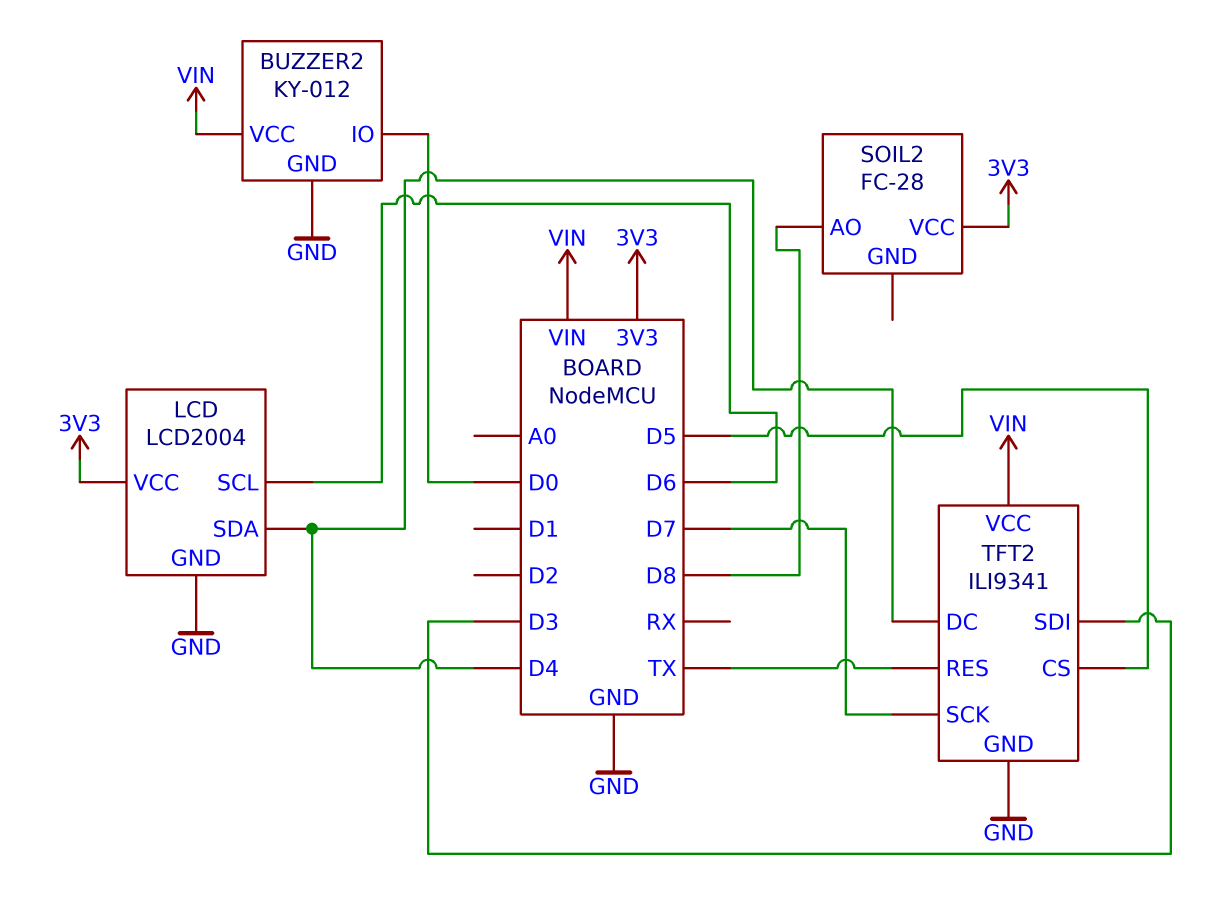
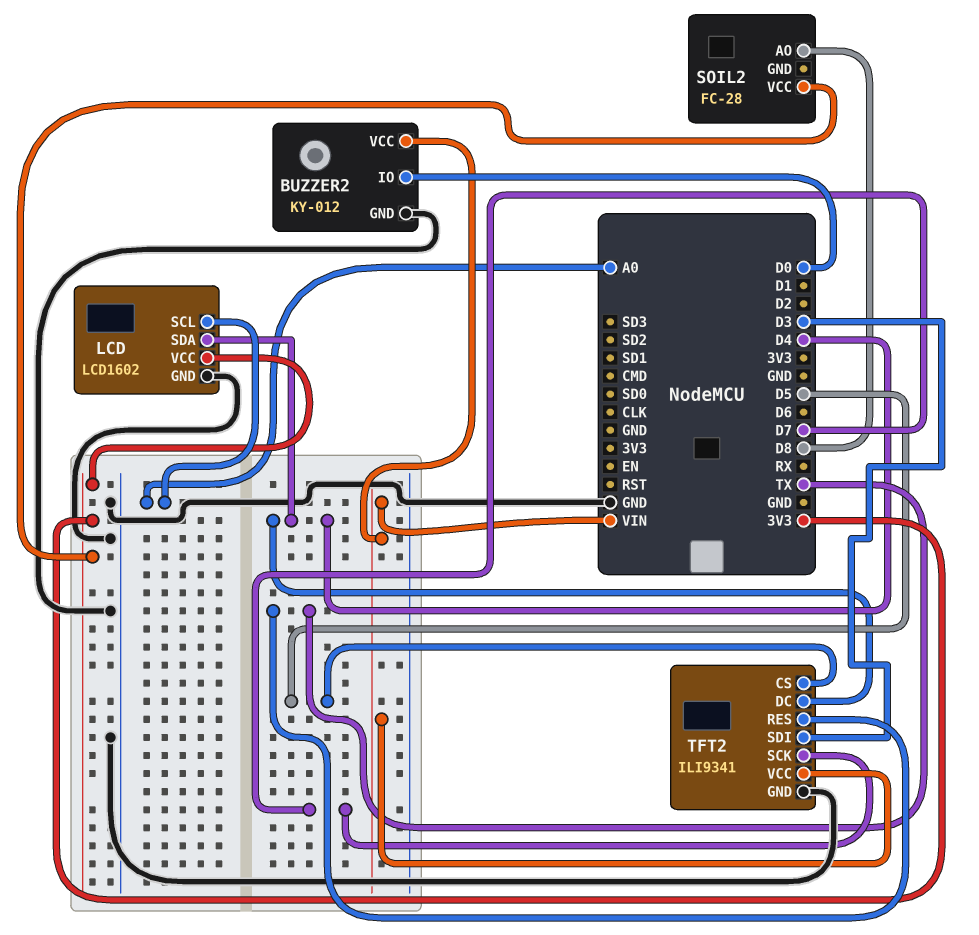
LCD: LCD2004 -> LCD1602
LCD pin SCL: D6 -> A0

